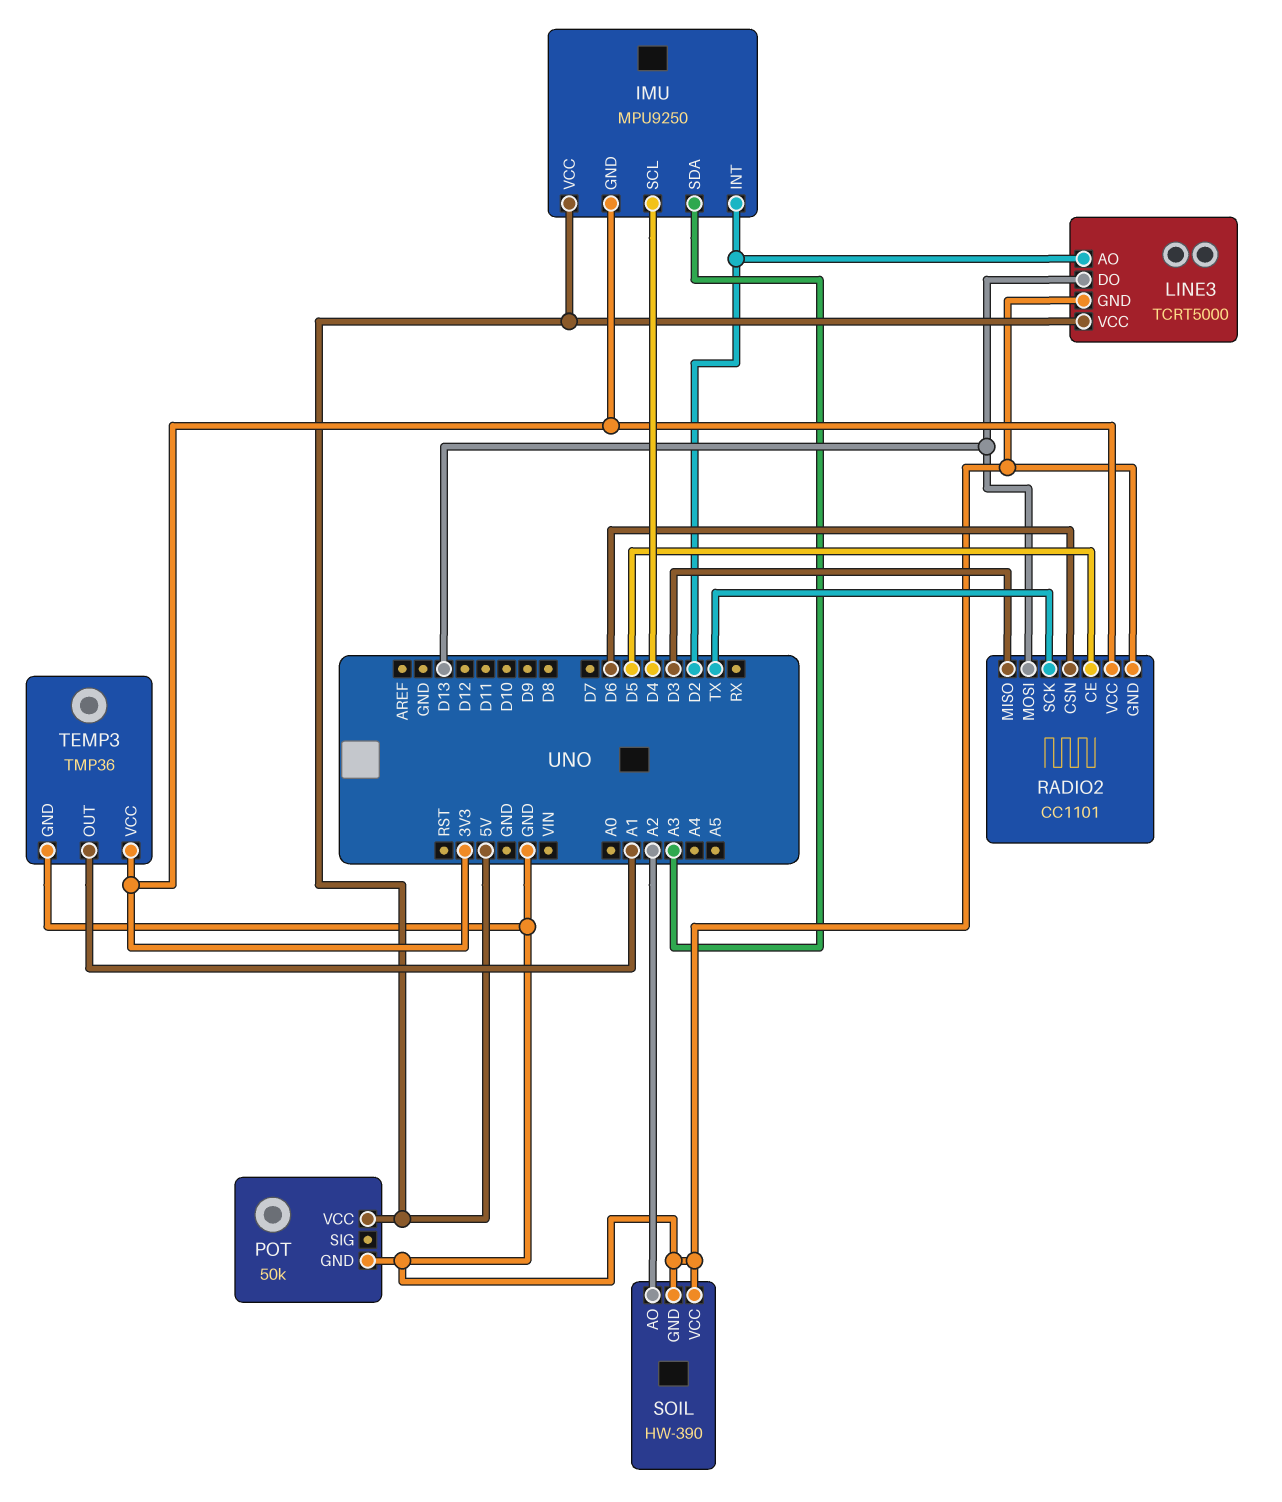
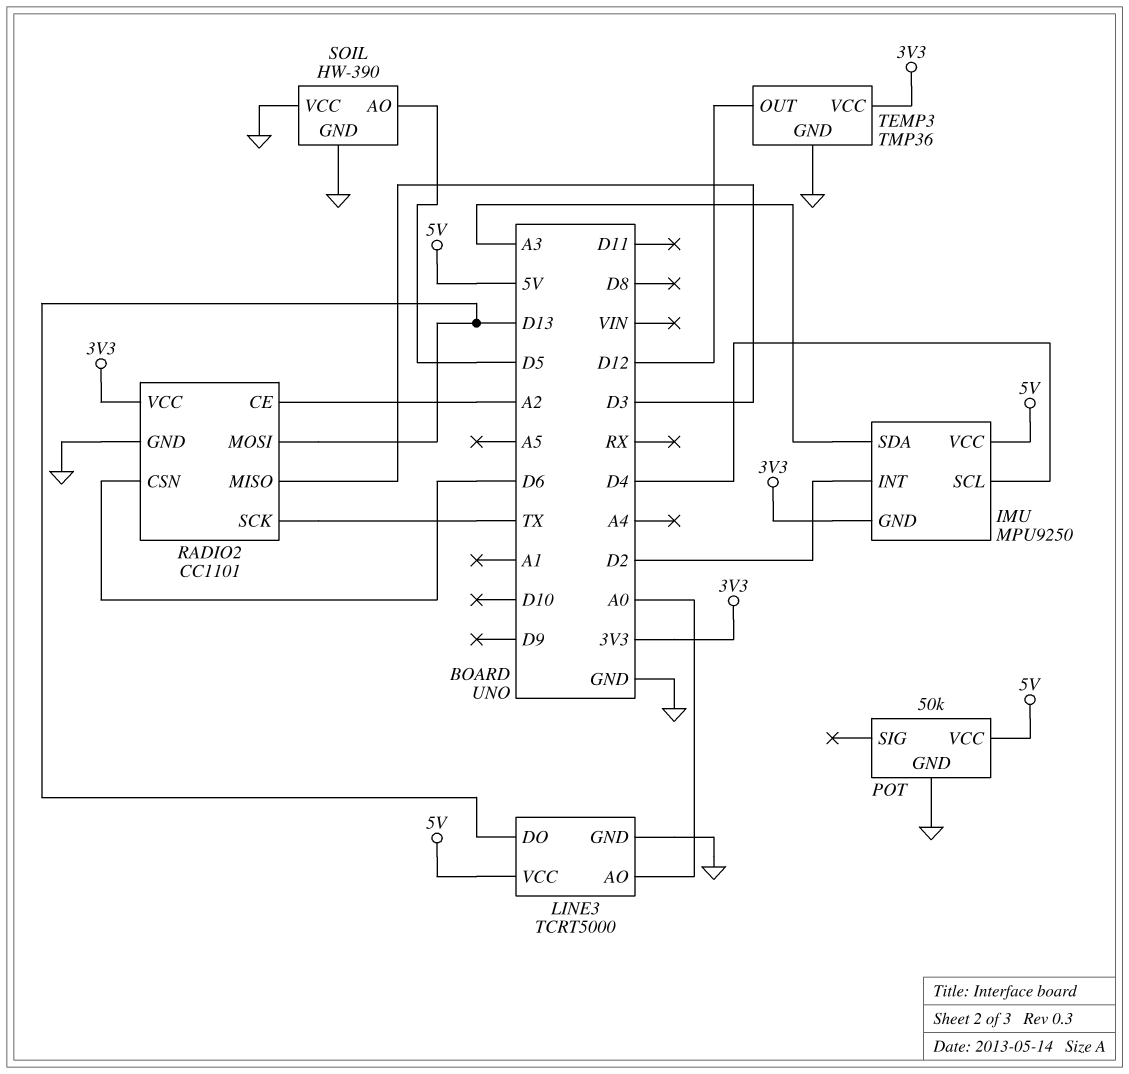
LINE3 pin AO: D2 -> A0
RADIO2 pin CE: D5 -> A2
SOIL pin AO: A2 -> D5
TEMP3 pin OUT: A1 -> D12

